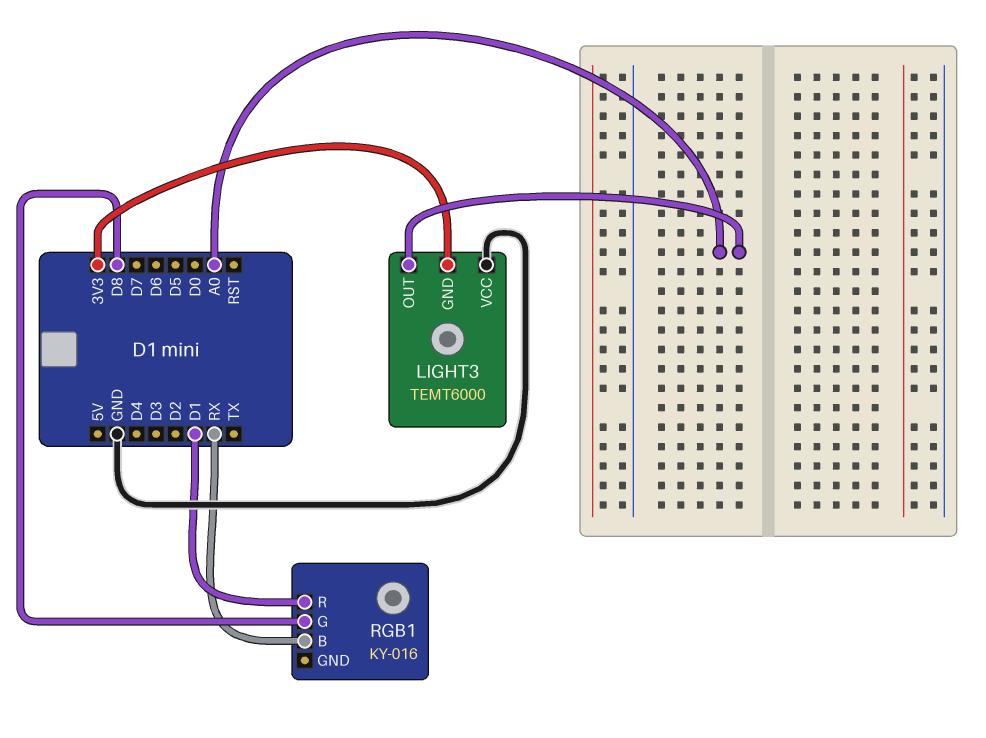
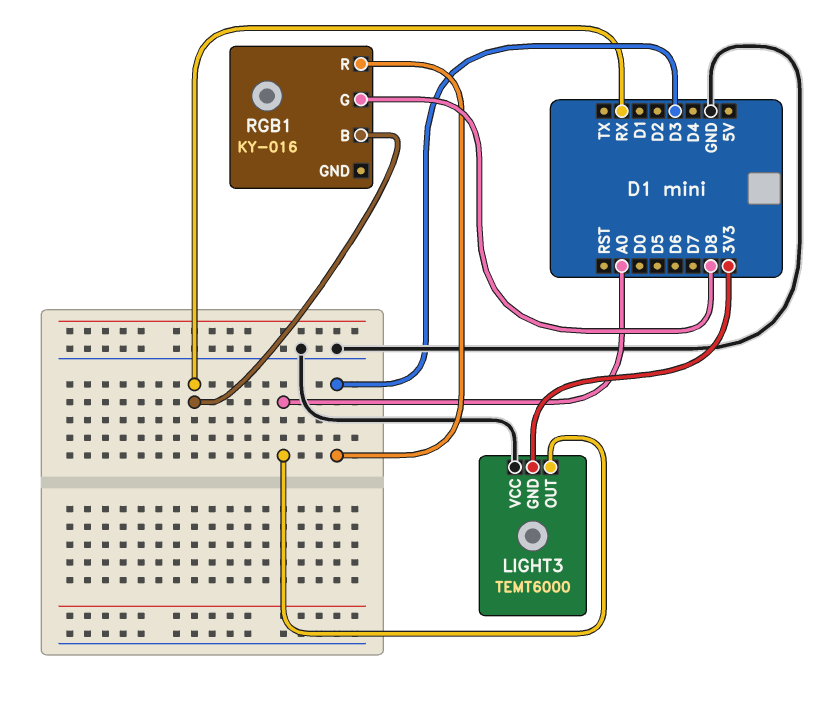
RGB1 pin R: D1 -> D3

